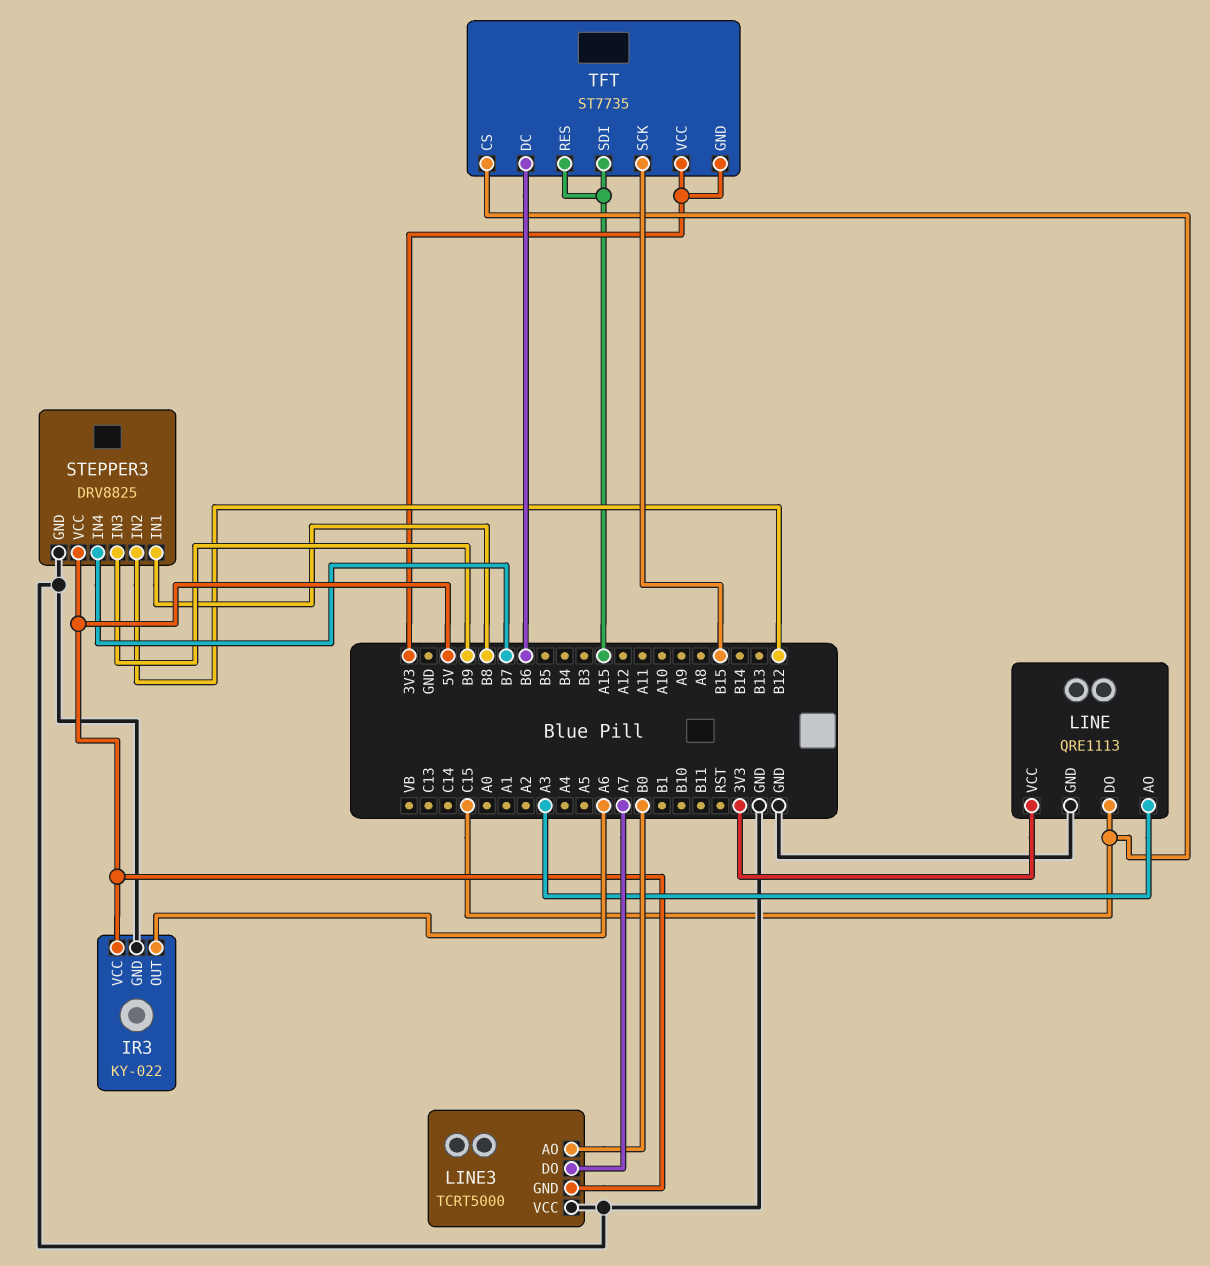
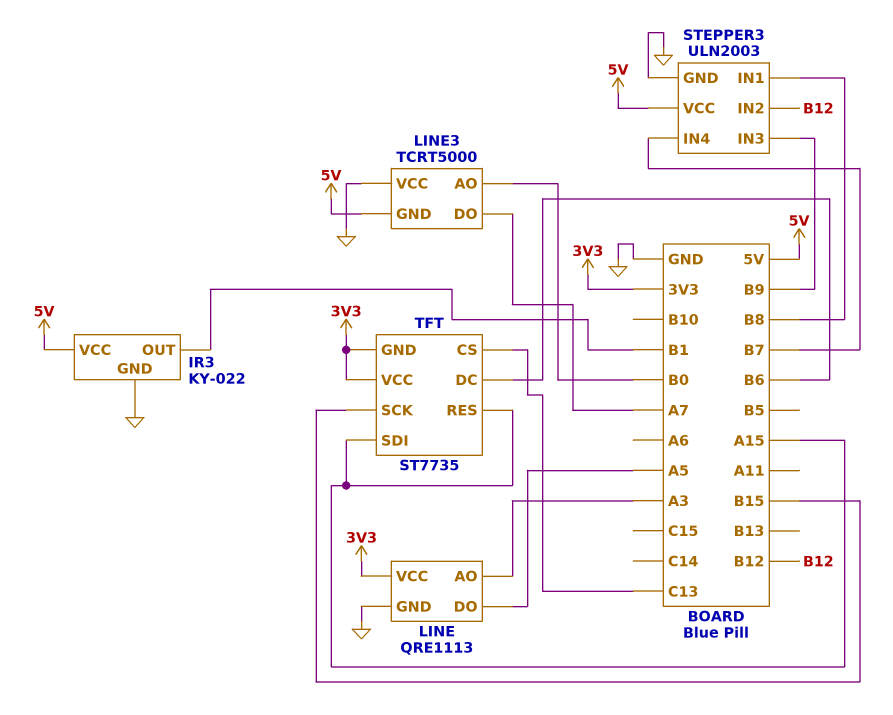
IR3 pin OUT: A6 -> B1
LINE pin DO: C15 -> A5
STEPPER3: DRV8825 -> ULN2003
TFT pin CS: C15 -> C13

